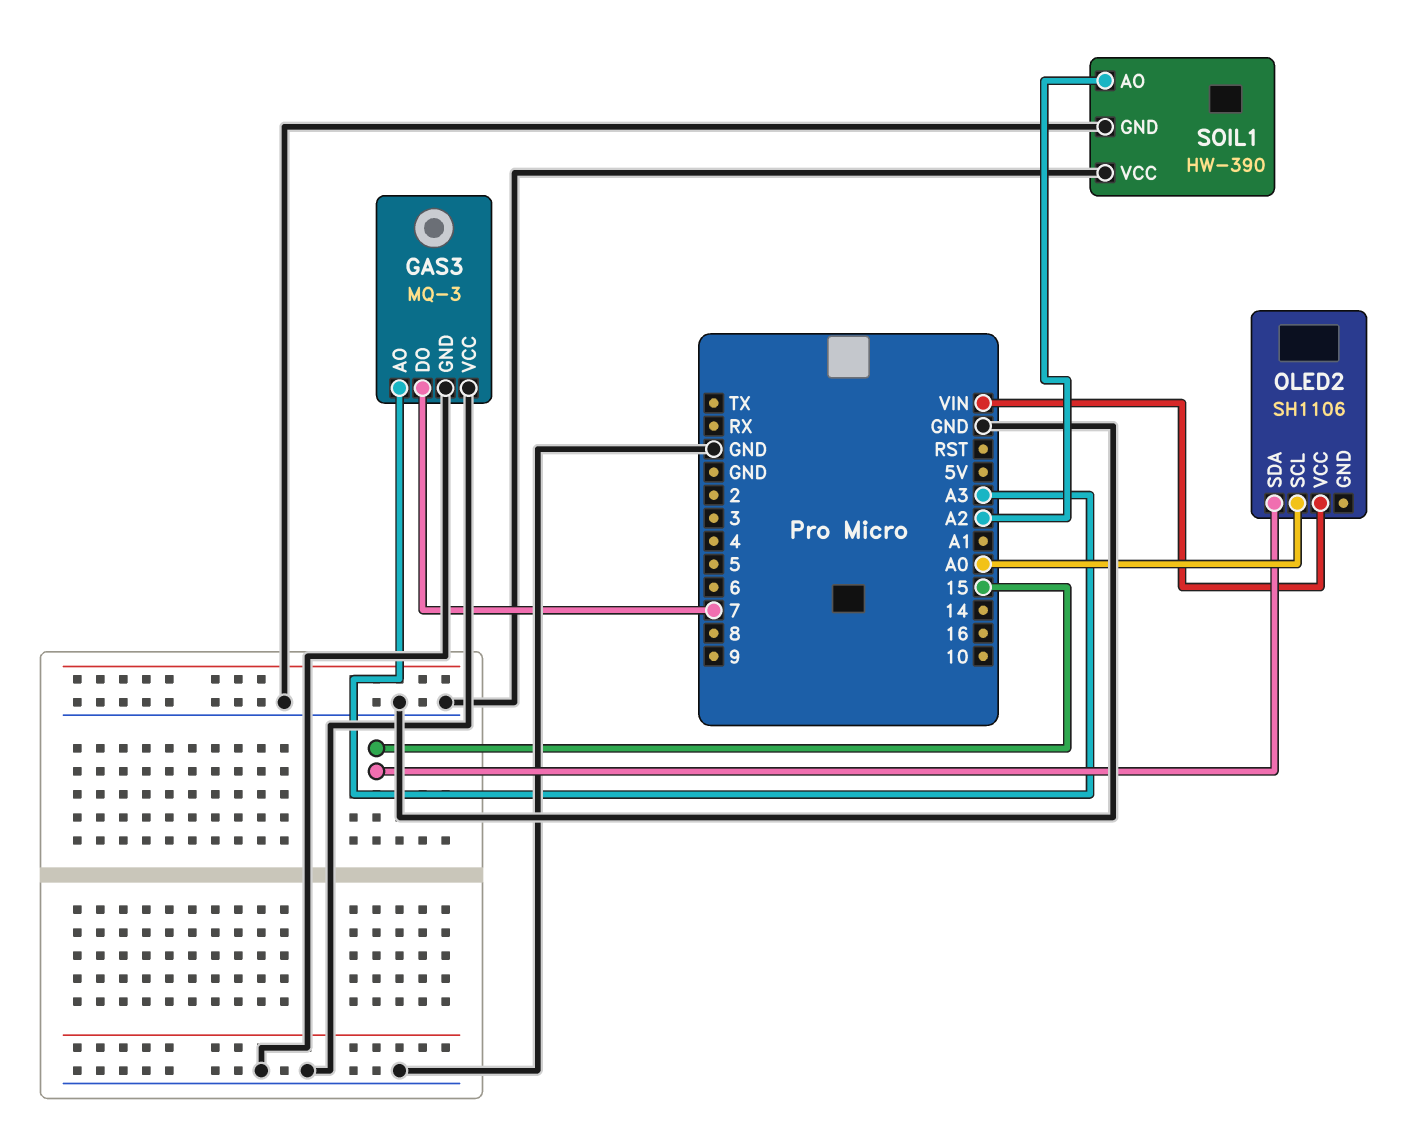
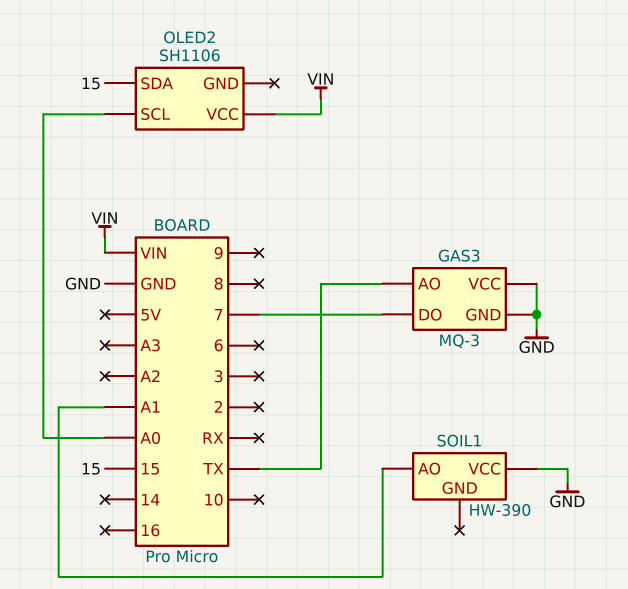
GAS3 pin AO: A3 -> TX
SOIL1 pin AO: A2 -> A1
SOIL1 pin GND: GND -> none

